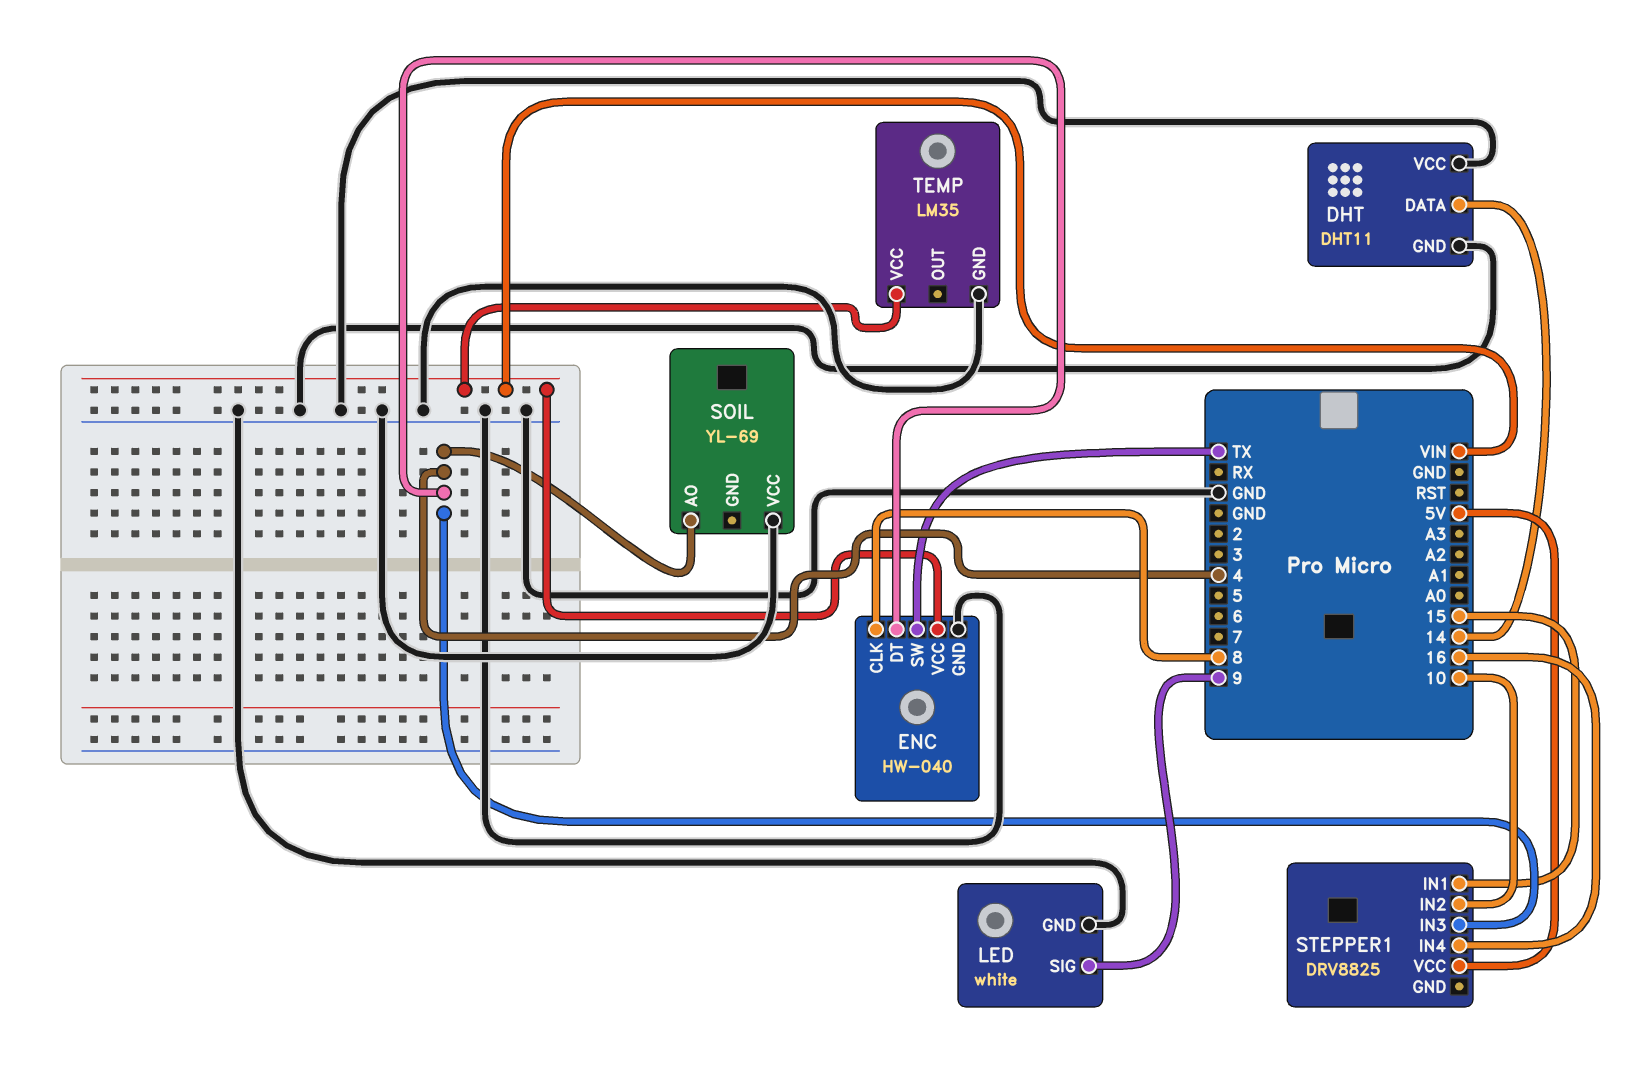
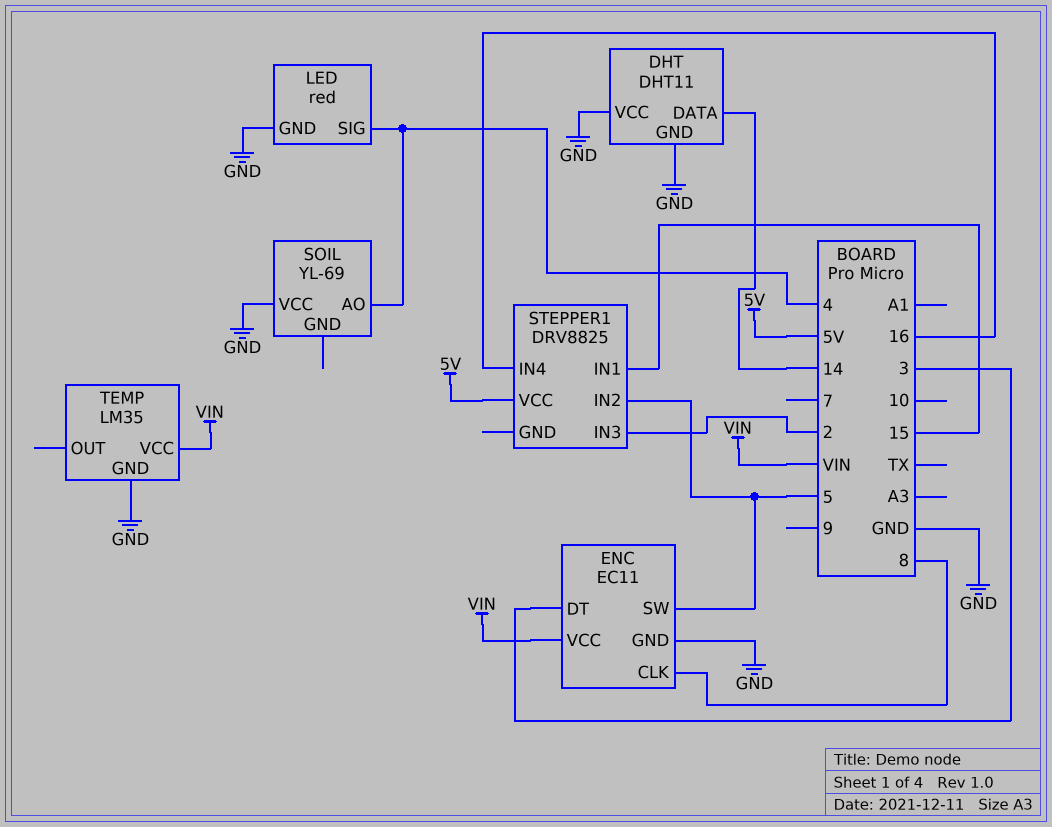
ENC: HW-040 -> EC11
ENC pin DT: 4 -> 3
ENC pin SW: TX -> 5
LED: white -> red
LED pin SIG: 9 -> 4
STEPPER1 pin IN2: 10 -> 5
STEPPER1 pin IN3: 4 -> 2

